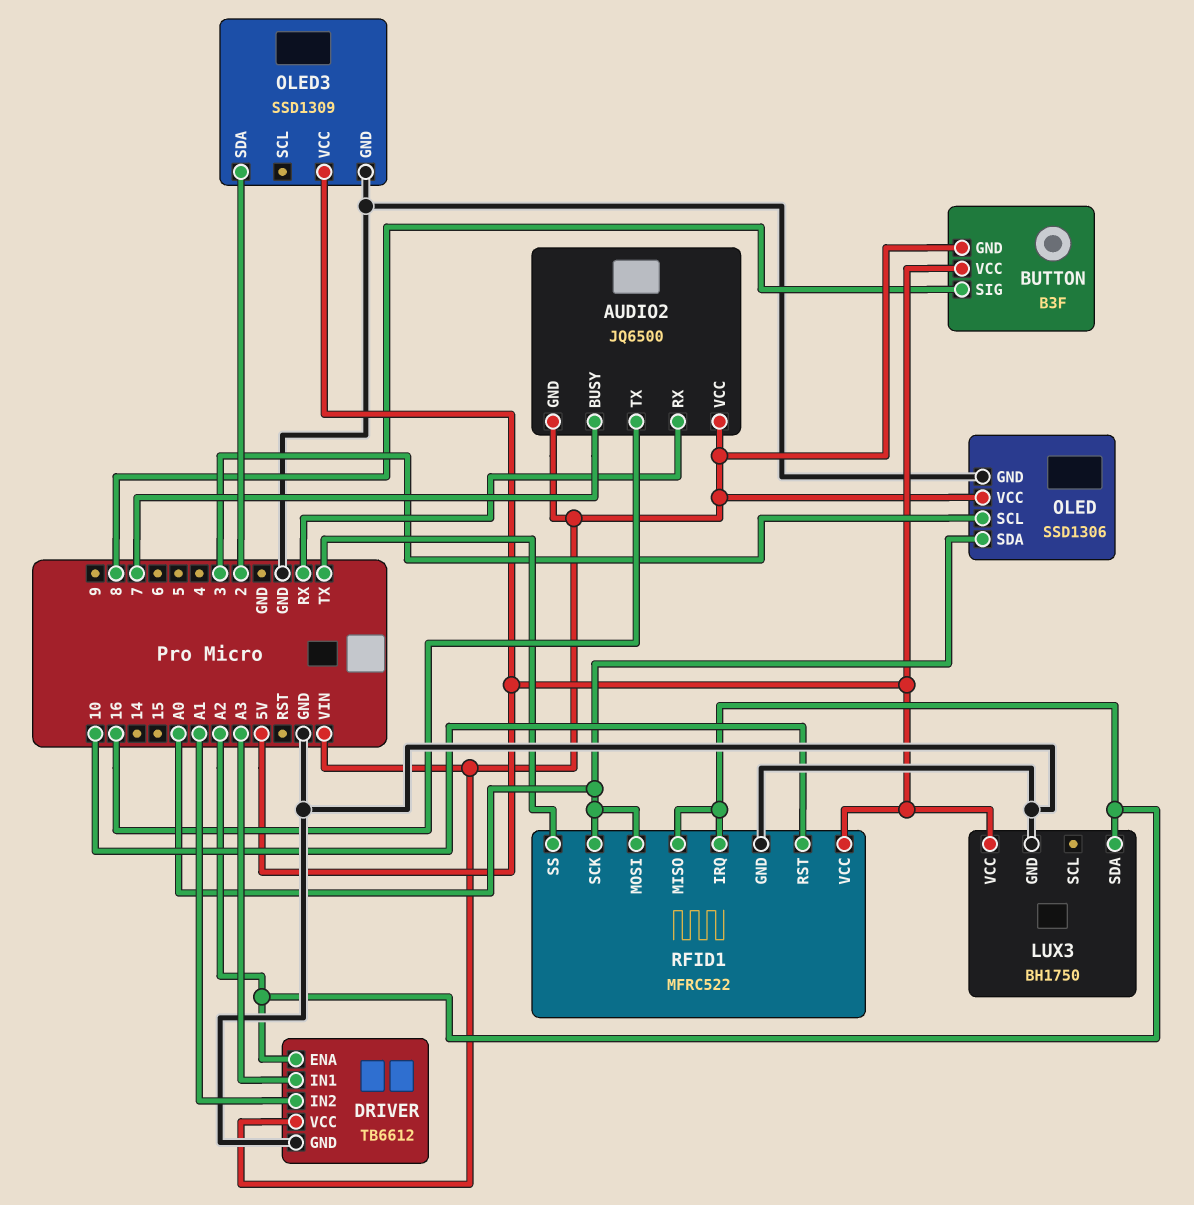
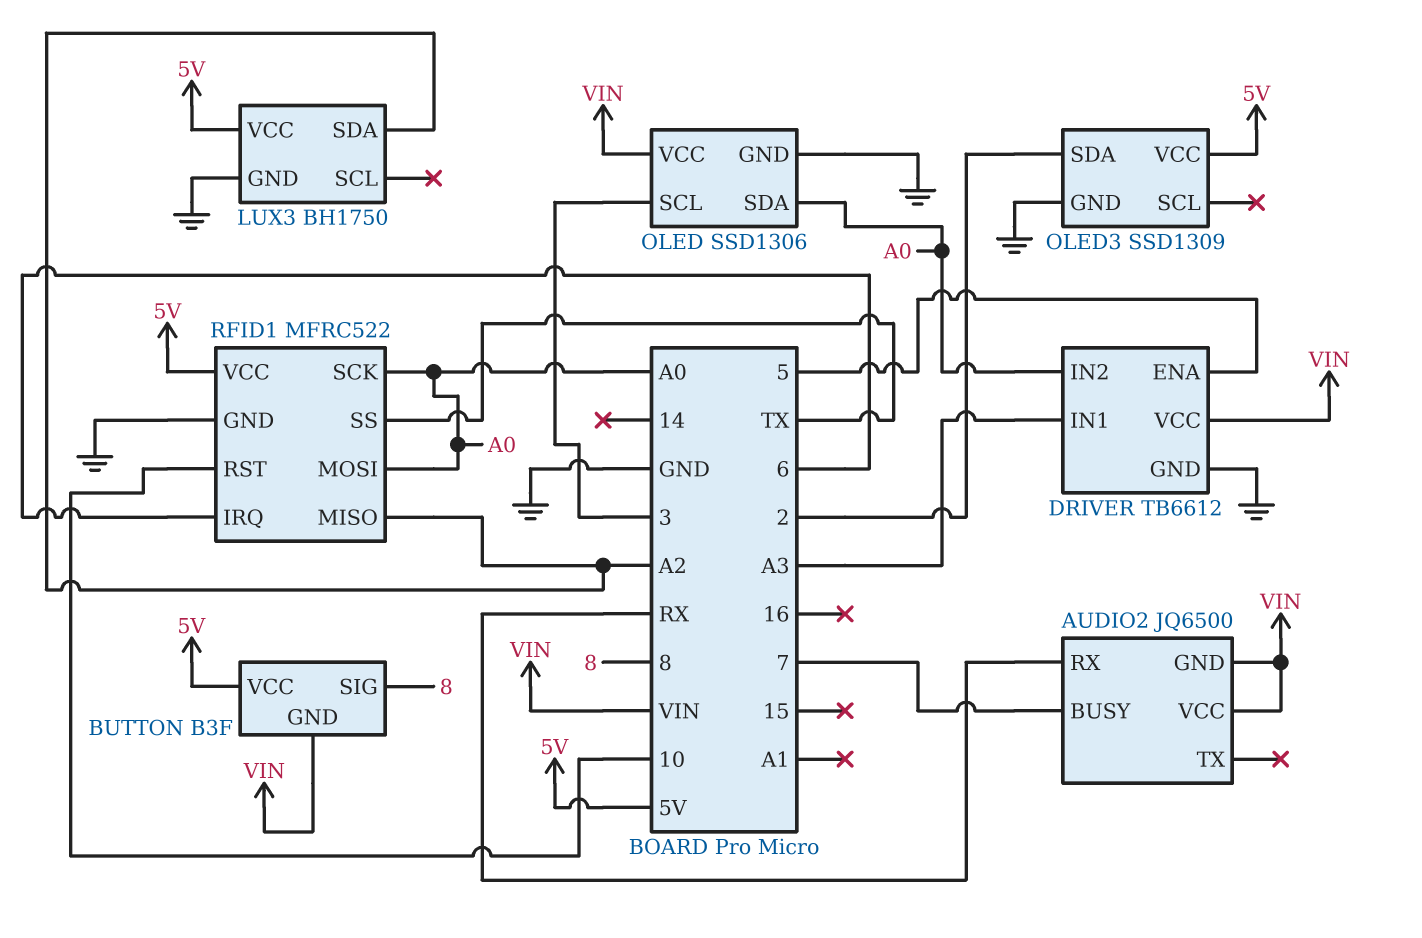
AUDIO2 pin TX: 16 -> none
DRIVER pin ENA: A2 -> 5
DRIVER pin IN2: A1 -> A0
RFID1 pin IRQ: A2 -> 6

